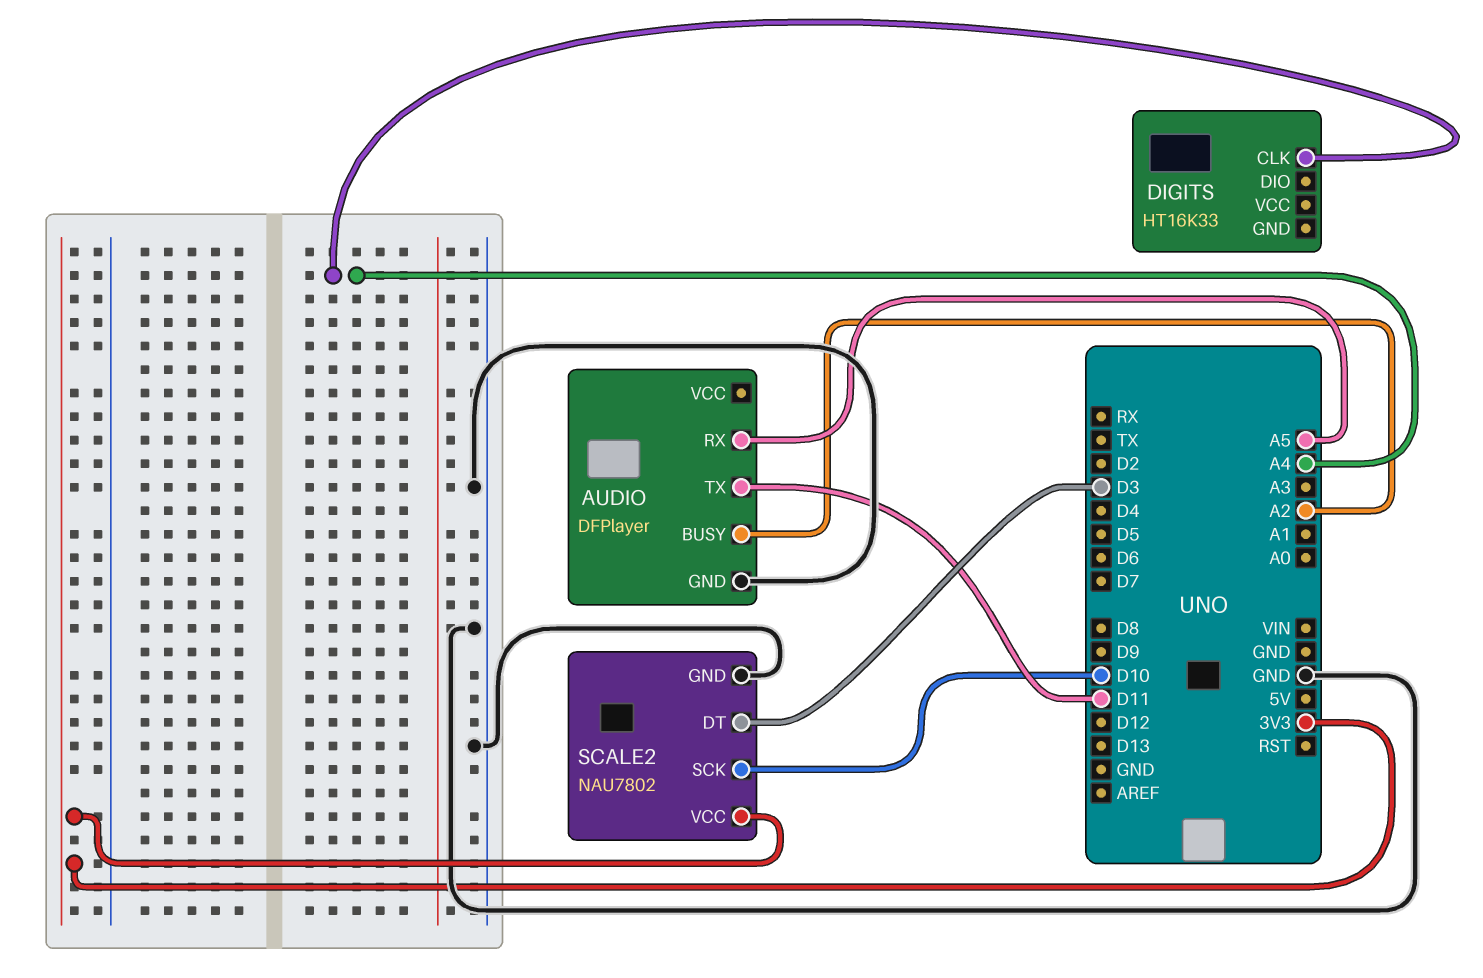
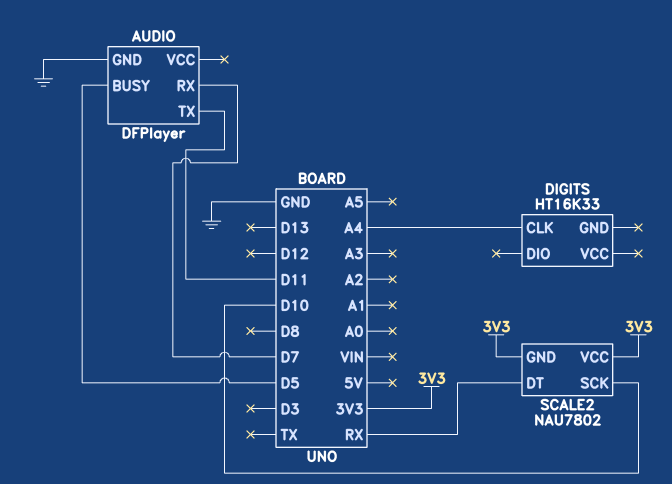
AUDIO pin BUSY: A2 -> D5
AUDIO pin RX: A5 -> D7
SCALE2 pin DT: D3 -> RX
SCALE2 pin GND: GND -> 3V3

